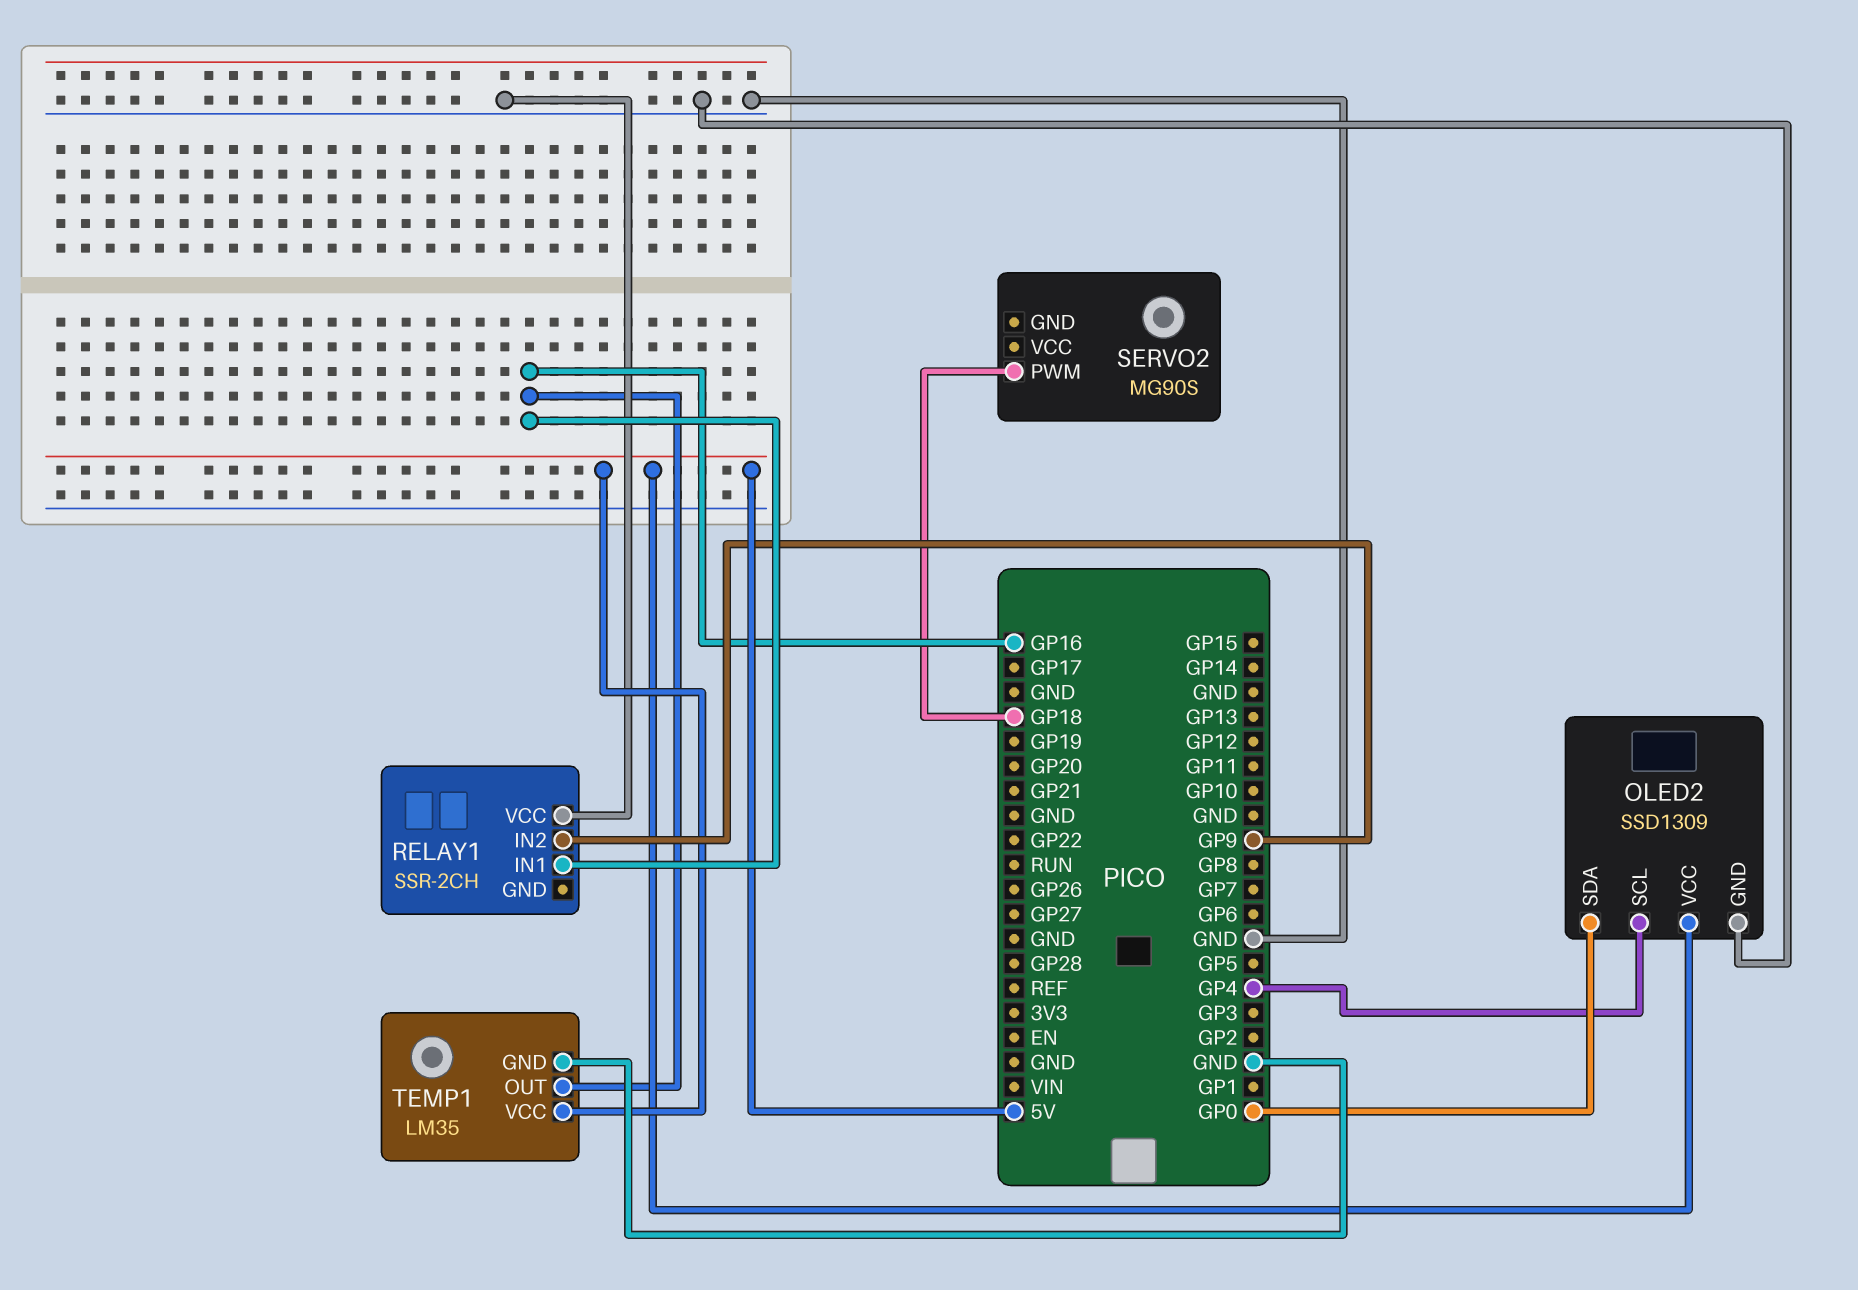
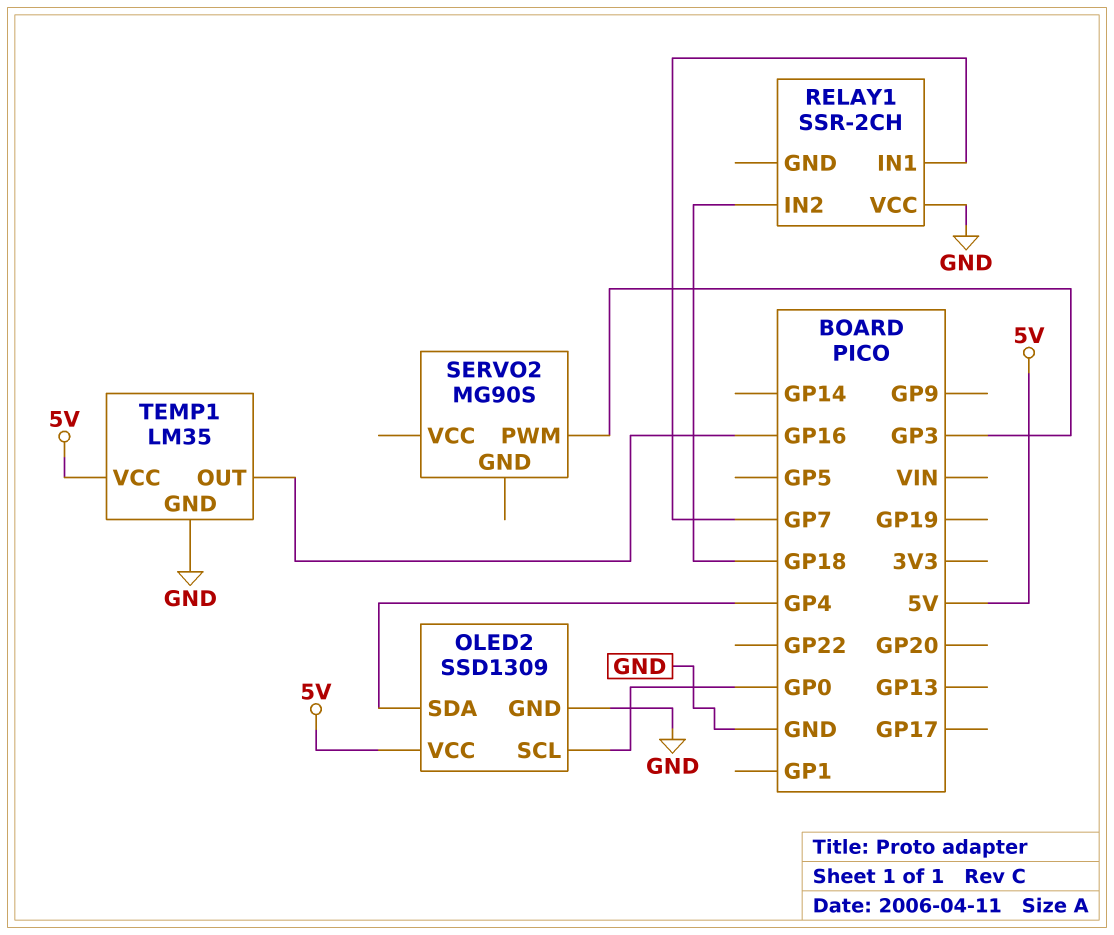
OLED2 pin SCL: GP4 -> GP0
OLED2 pin SDA: GP0 -> GP4
RELAY1 pin IN1: GP16 -> GP7
RELAY1 pin IN2: GP9 -> GP18
SERVO2 pin PWM: GP18 -> GP3

